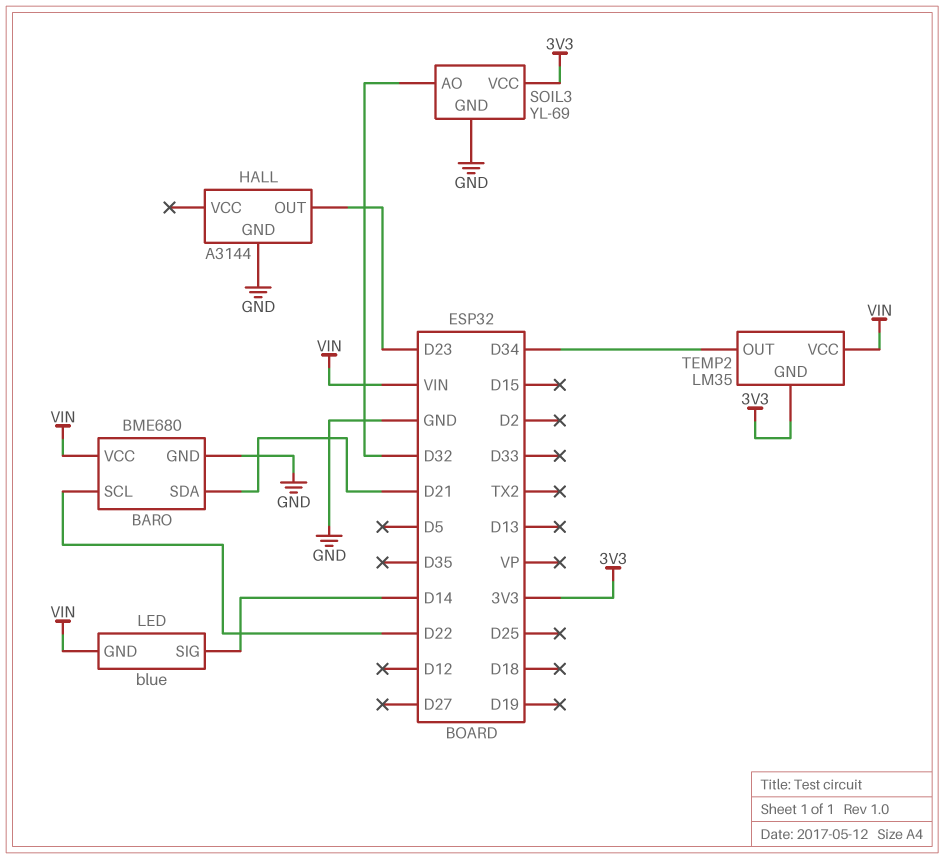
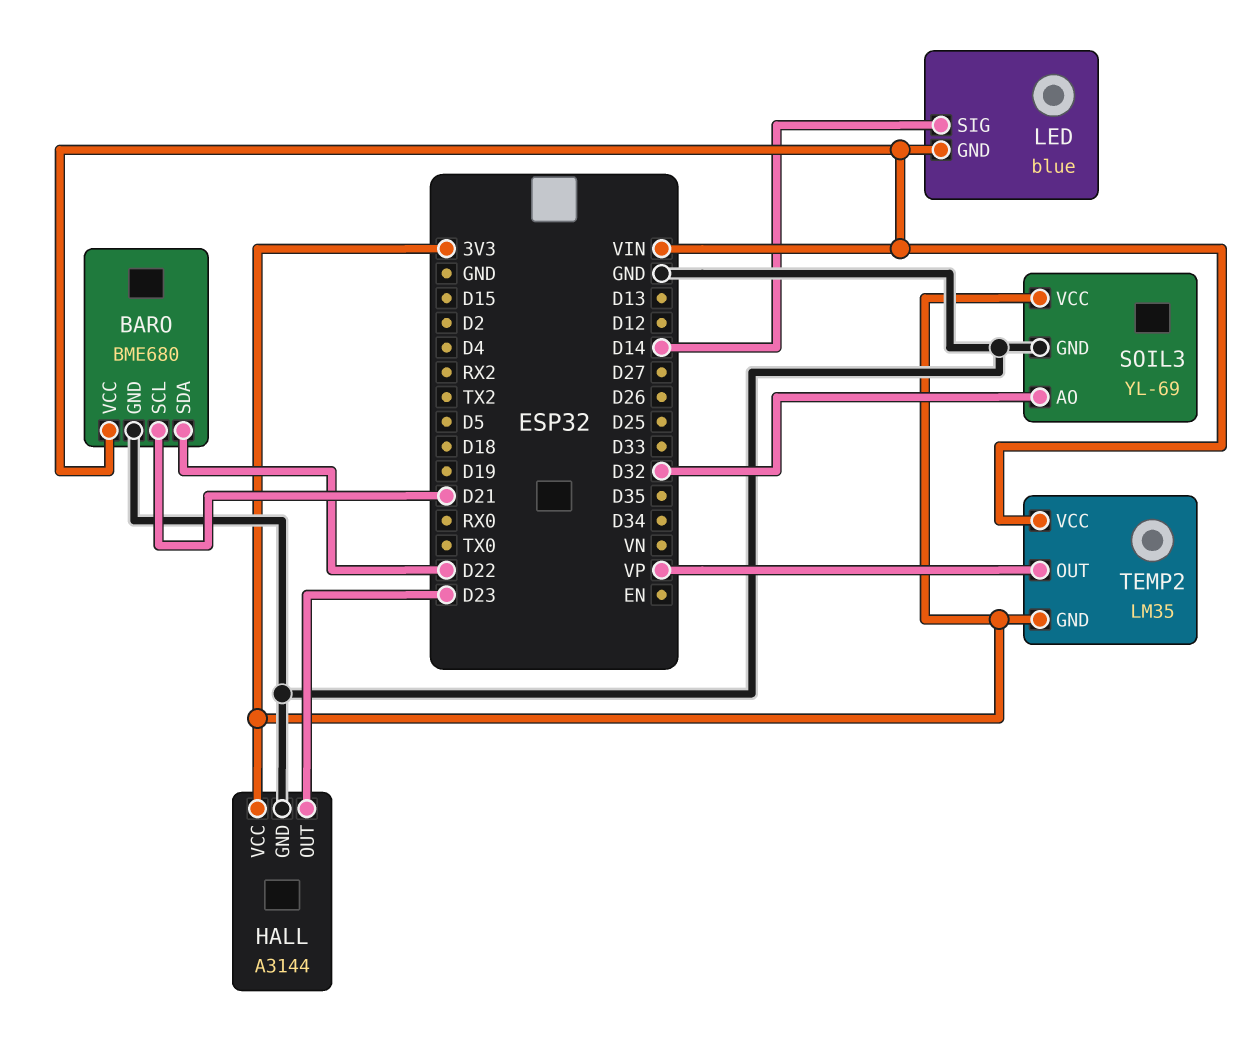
BARO pin SCL: D22 -> D21
BARO pin SDA: D21 -> D22
HALL pin VCC: none -> 3V3
TEMP2 pin OUT: D34 -> VP

